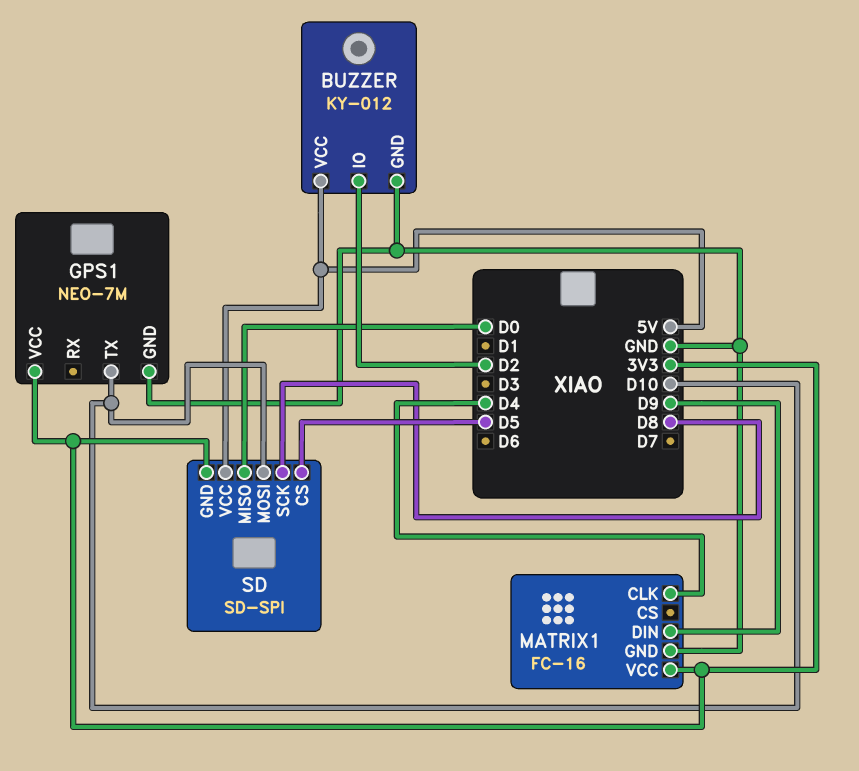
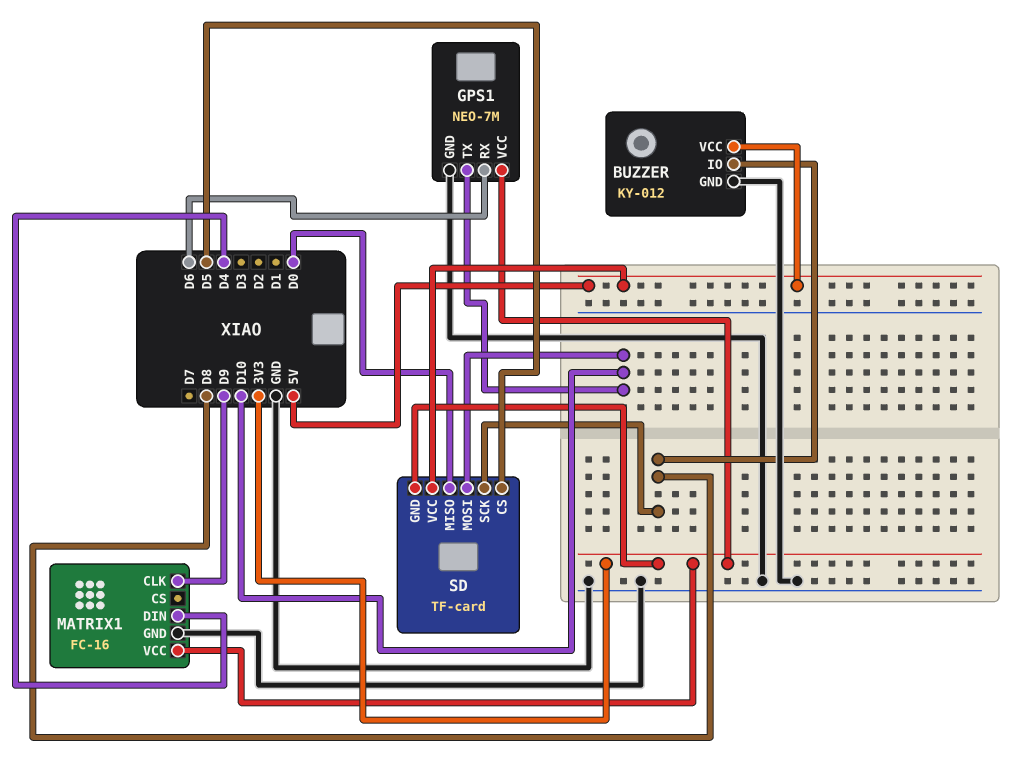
BUZZER pin IO: D2 -> D8
GPS1 pin RX: none -> D6
MATRIX1 pin CLK: D4 -> D9
MATRIX1 pin DIN: D9 -> D4
SD: SD-SPI -> TF-card

